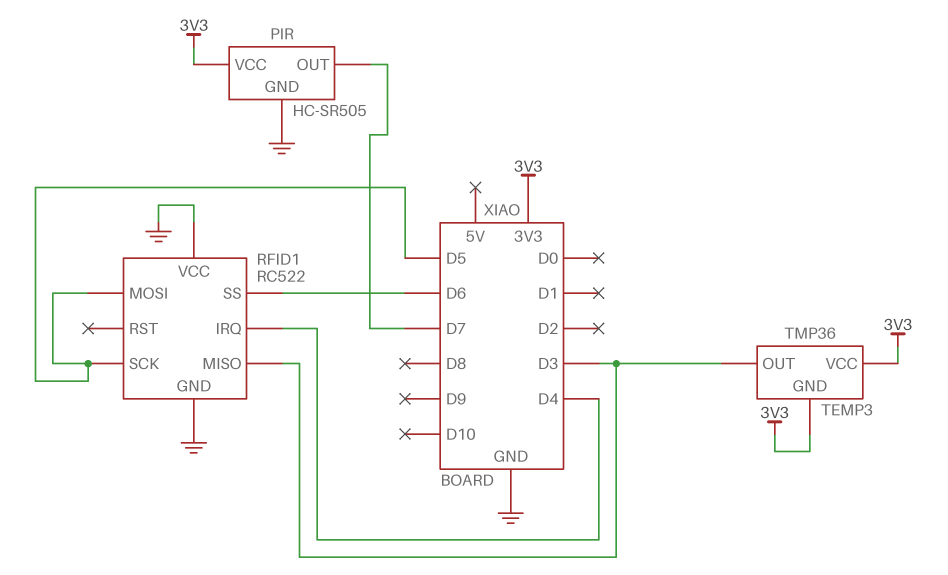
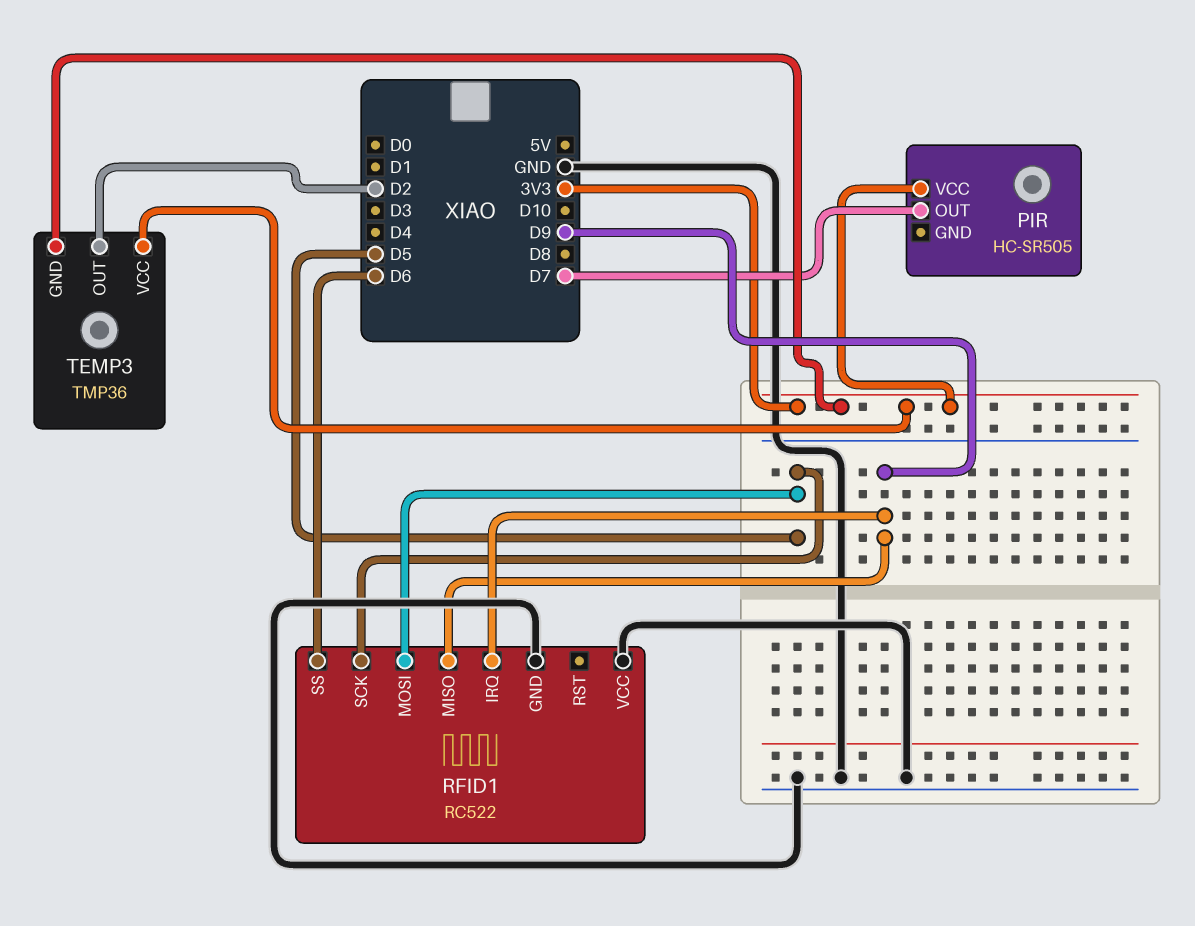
PIR pin GND: GND -> none
RFID1 pin IRQ: D4 -> D9
RFID1 pin MISO: D3 -> D9
TEMP3 pin OUT: D3 -> D2

